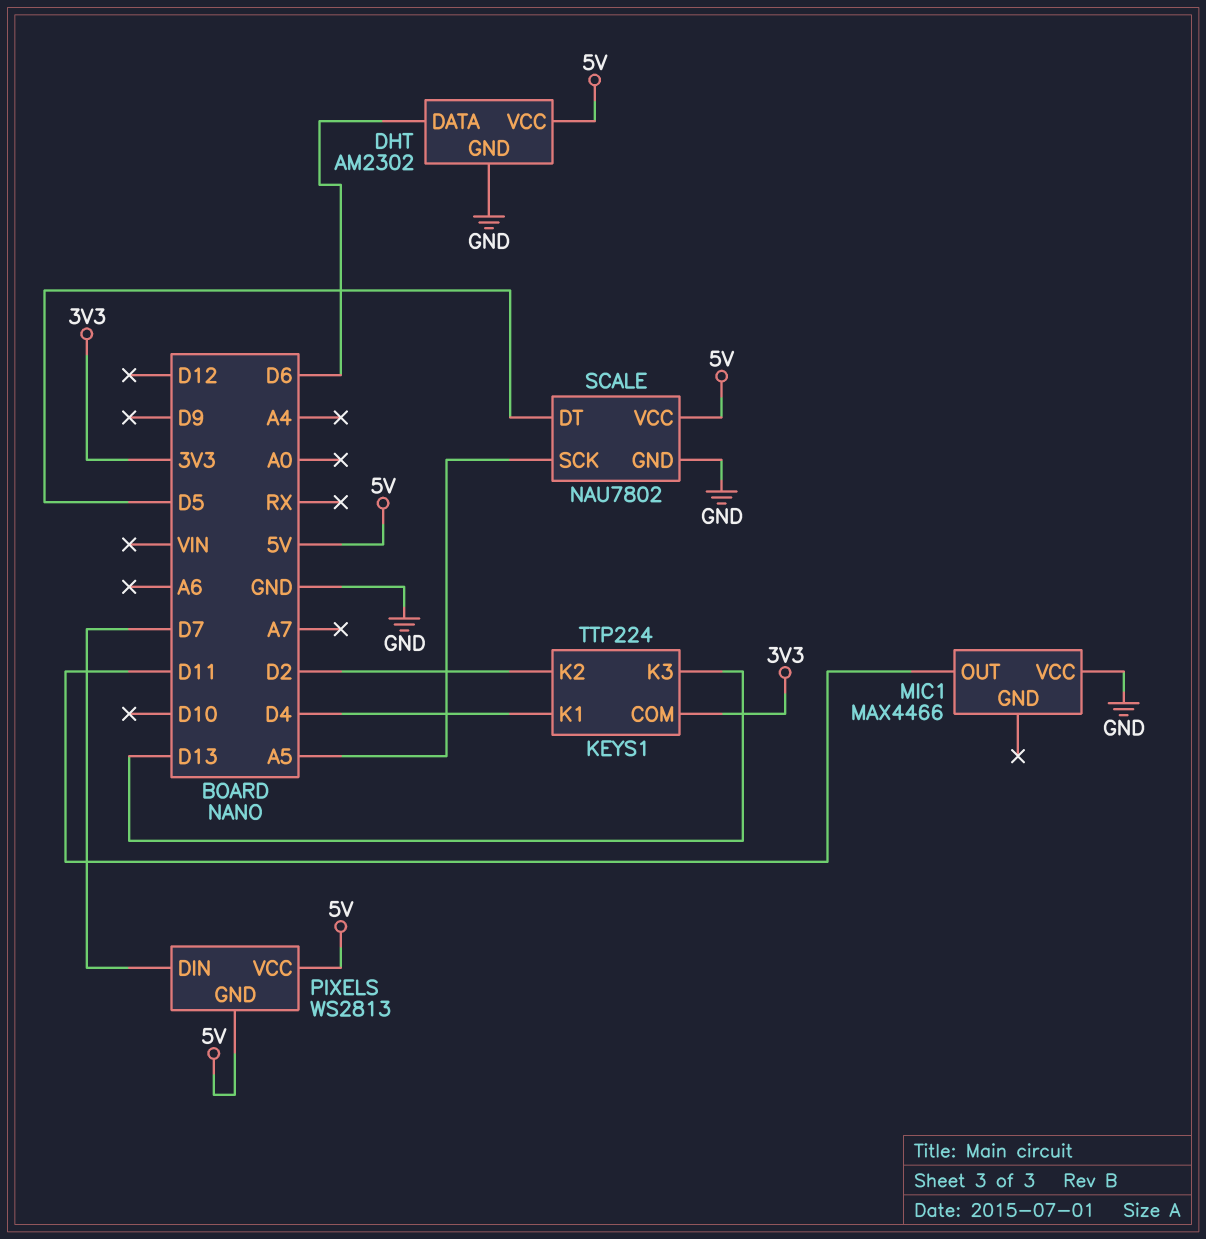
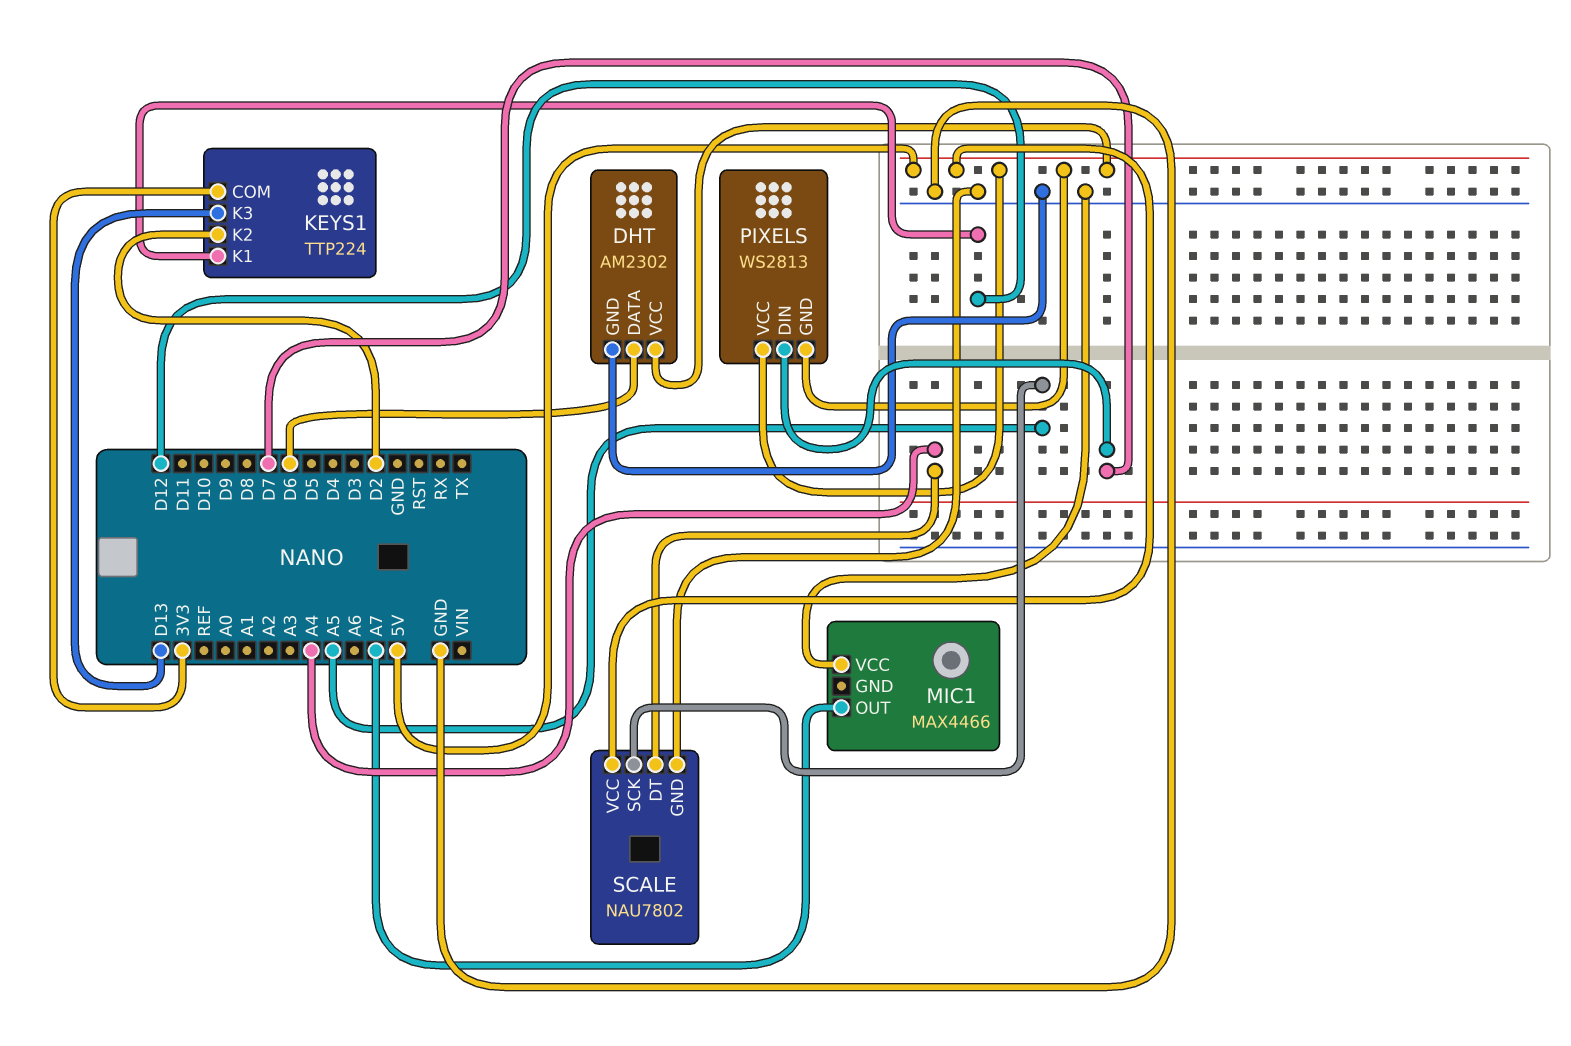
KEYS1 pin K1: D4 -> D12
MIC1 pin OUT: D11 -> A7
SCALE pin DT: D5 -> A4

